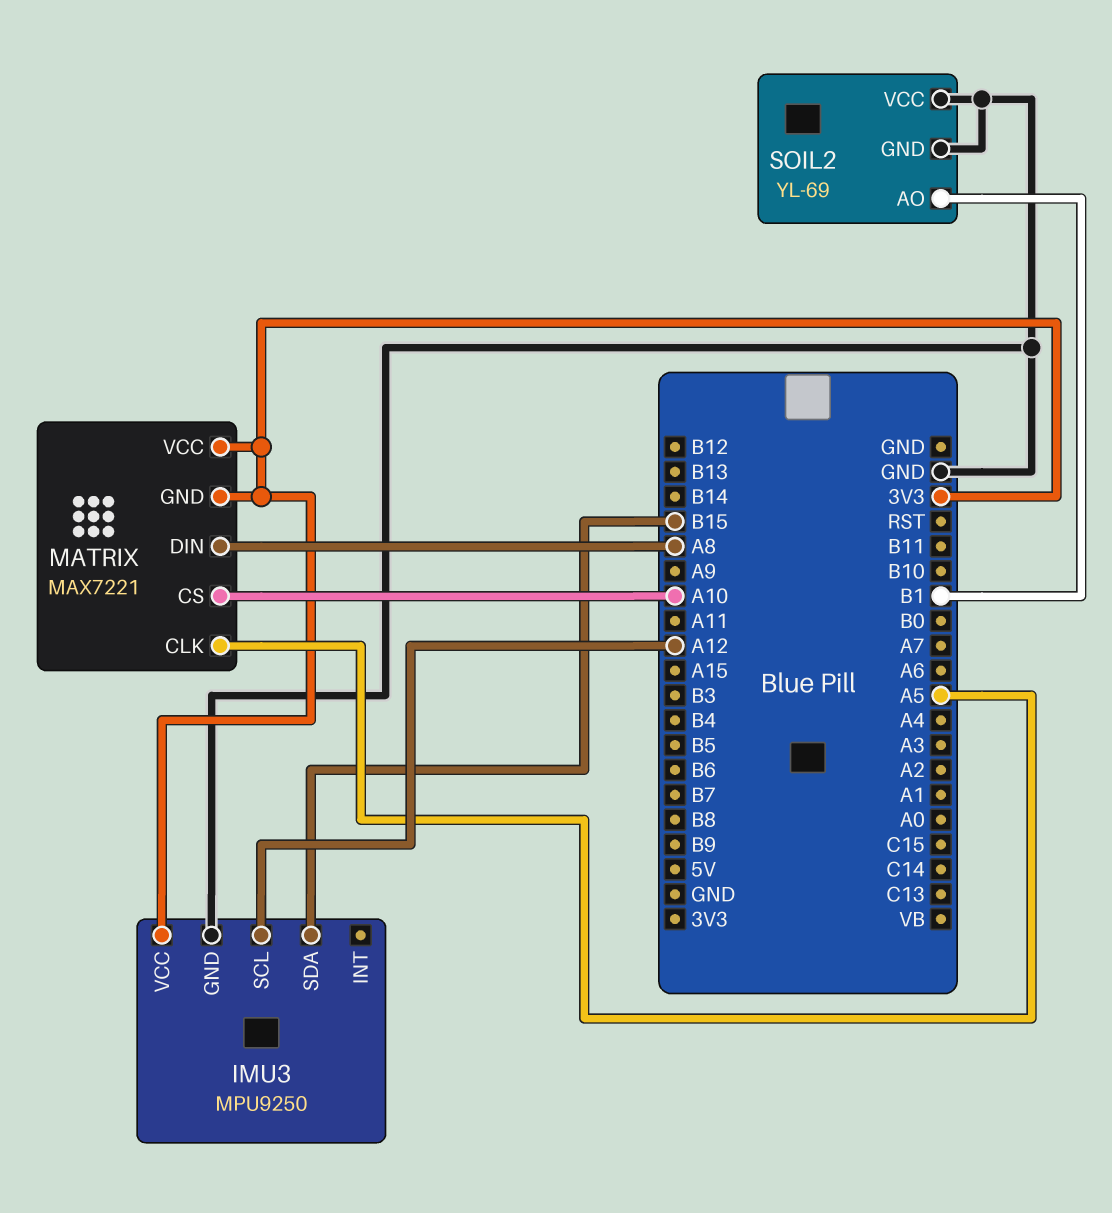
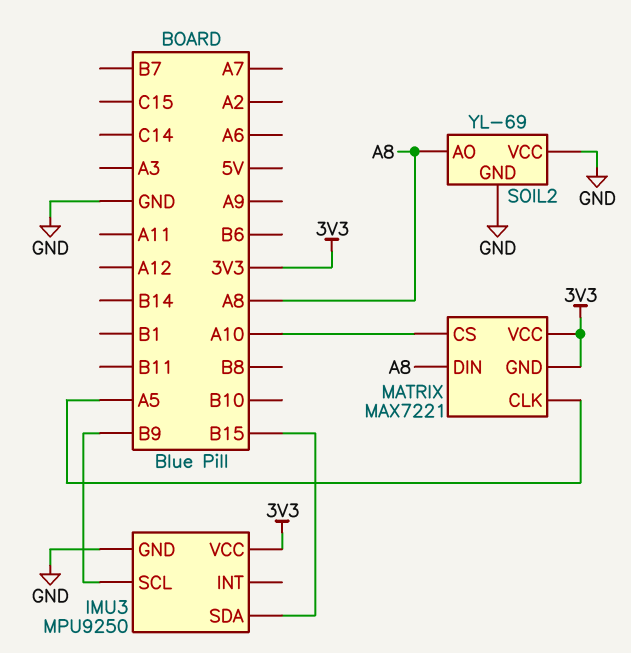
IMU3 pin SCL: A12 -> B9
SOIL2 pin AO: B1 -> A8

